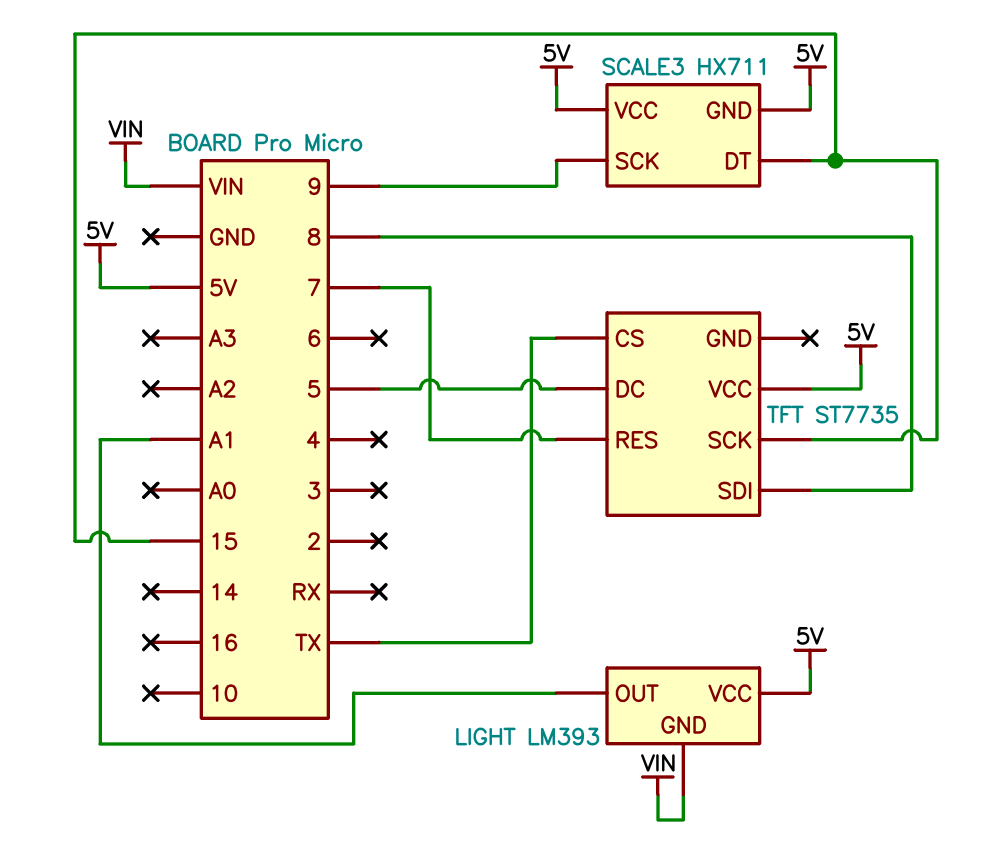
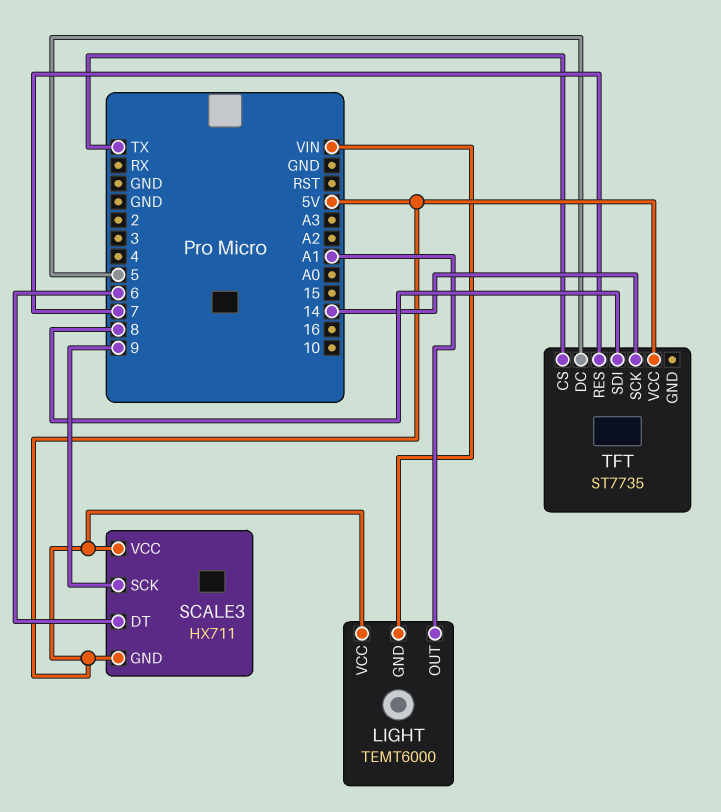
LIGHT: LM393 -> TEMT6000
SCALE3 pin DT: 15 -> 6
TFT pin SCK: 15 -> 14

